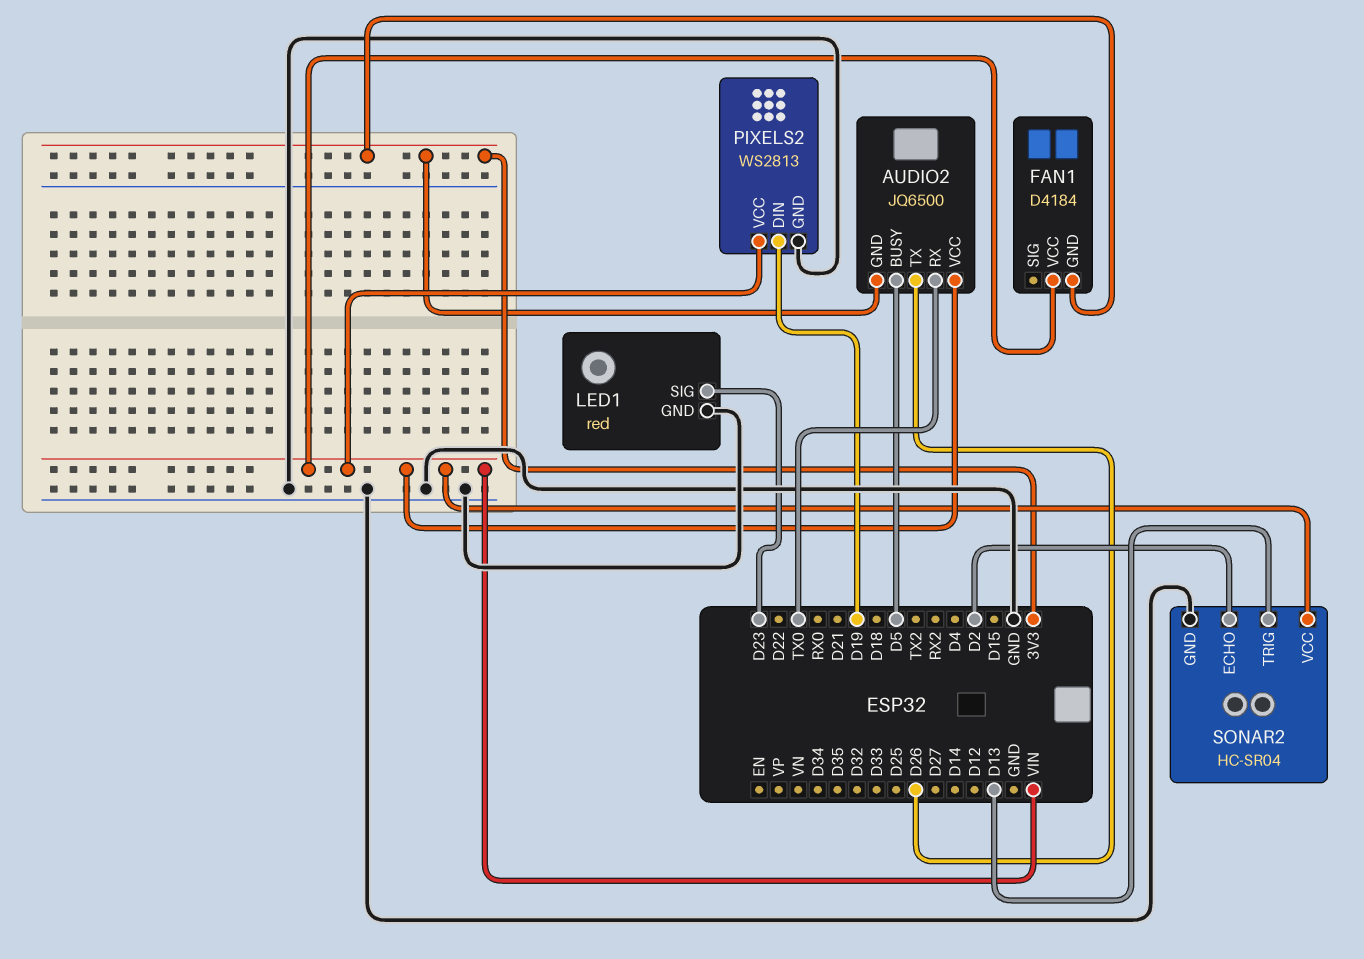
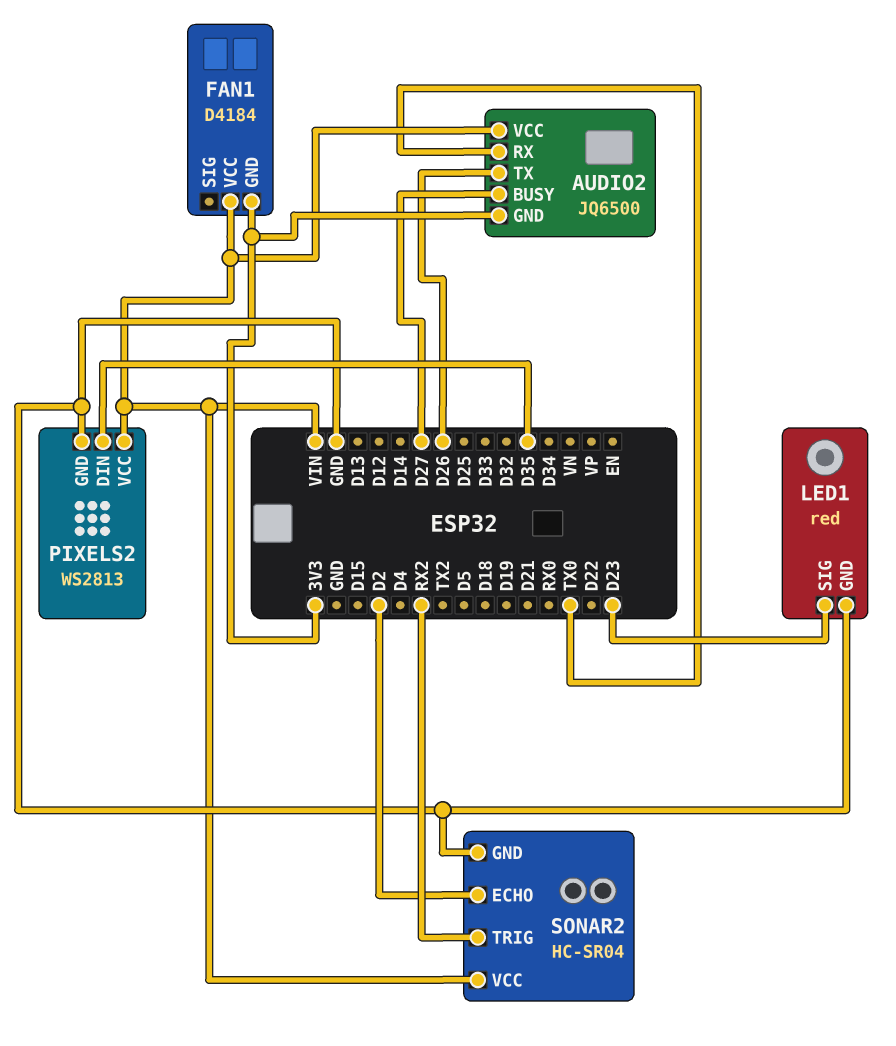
AUDIO2 pin BUSY: D5 -> D27
PIXELS2 pin DIN: D19 -> D35
SONAR2 pin TRIG: D13 -> RX2

